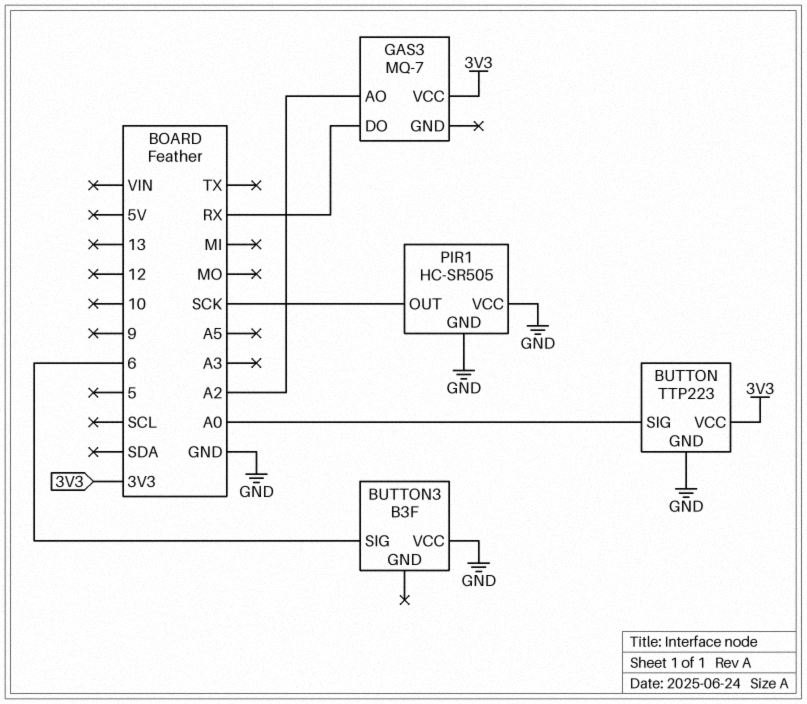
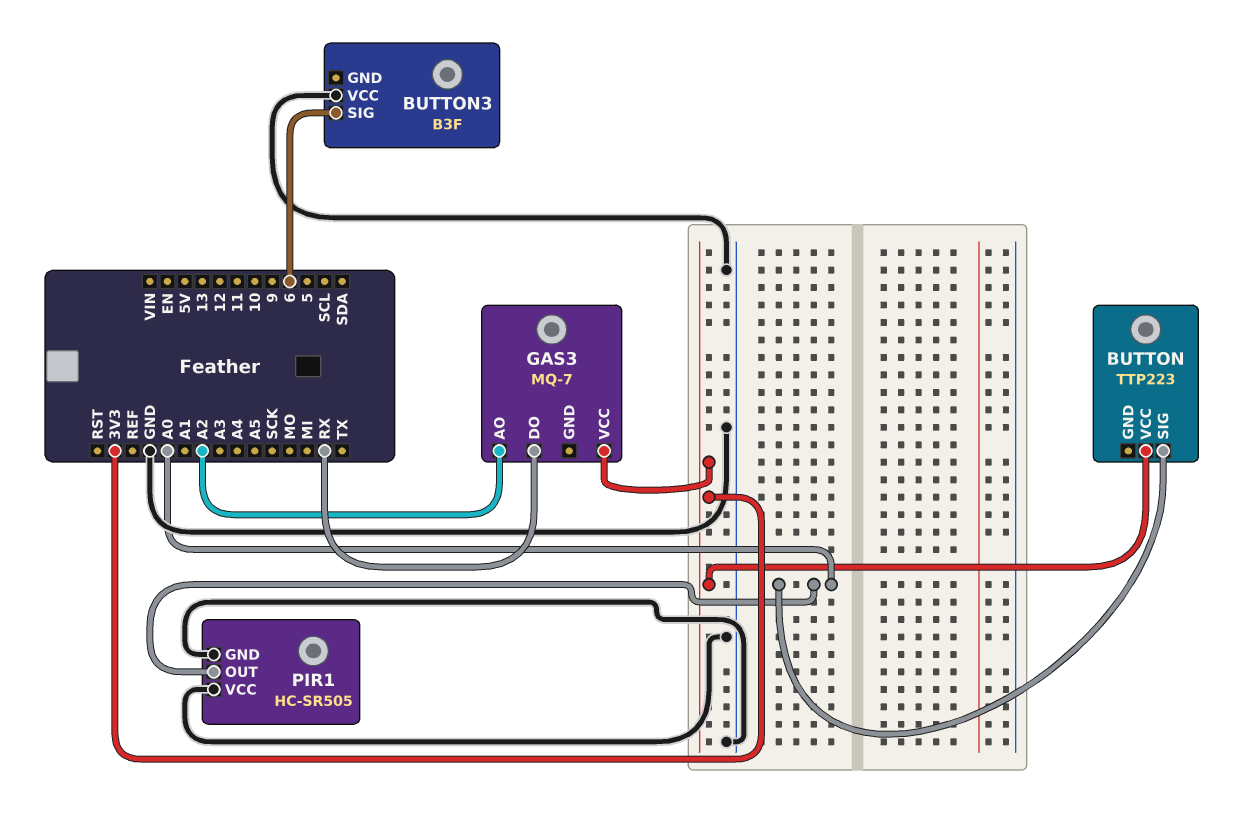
BUTTON pin GND: GND -> none
PIR1 pin OUT: SCK -> A0

